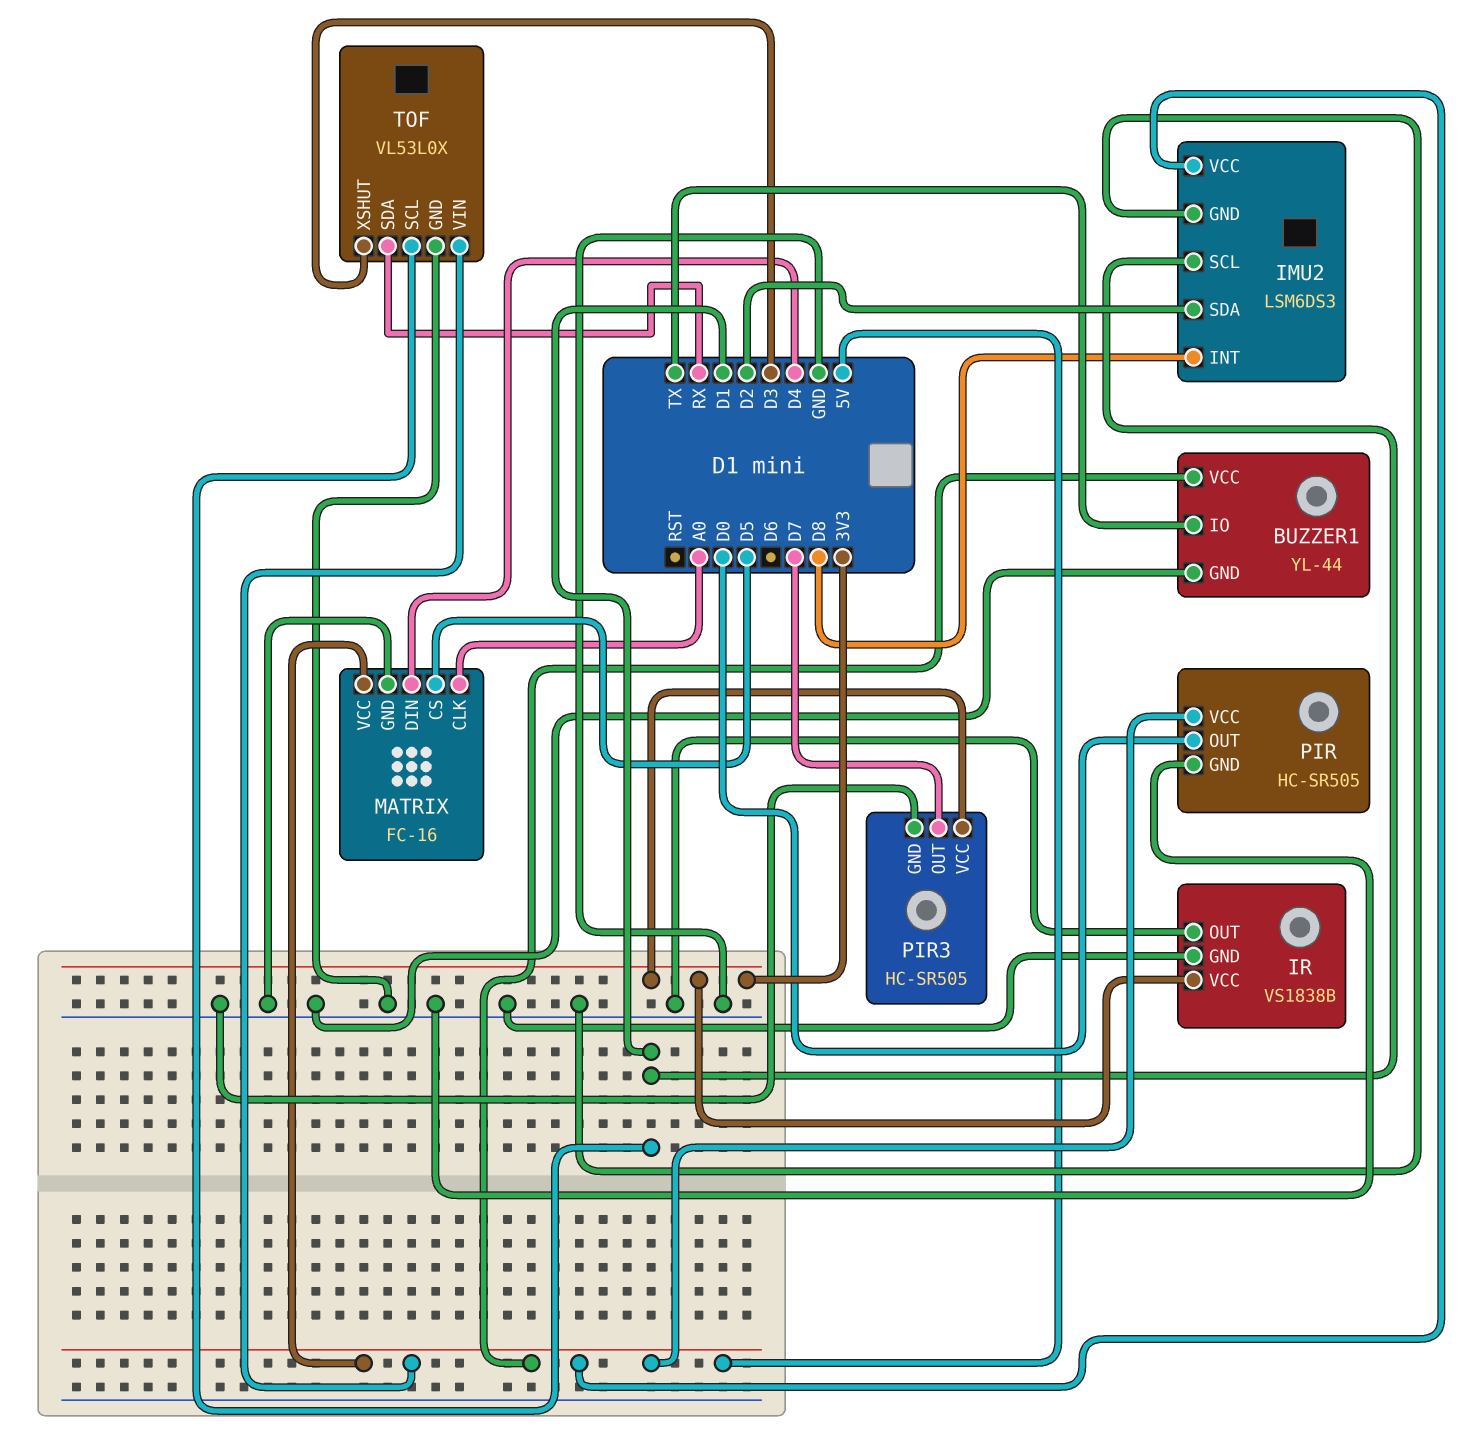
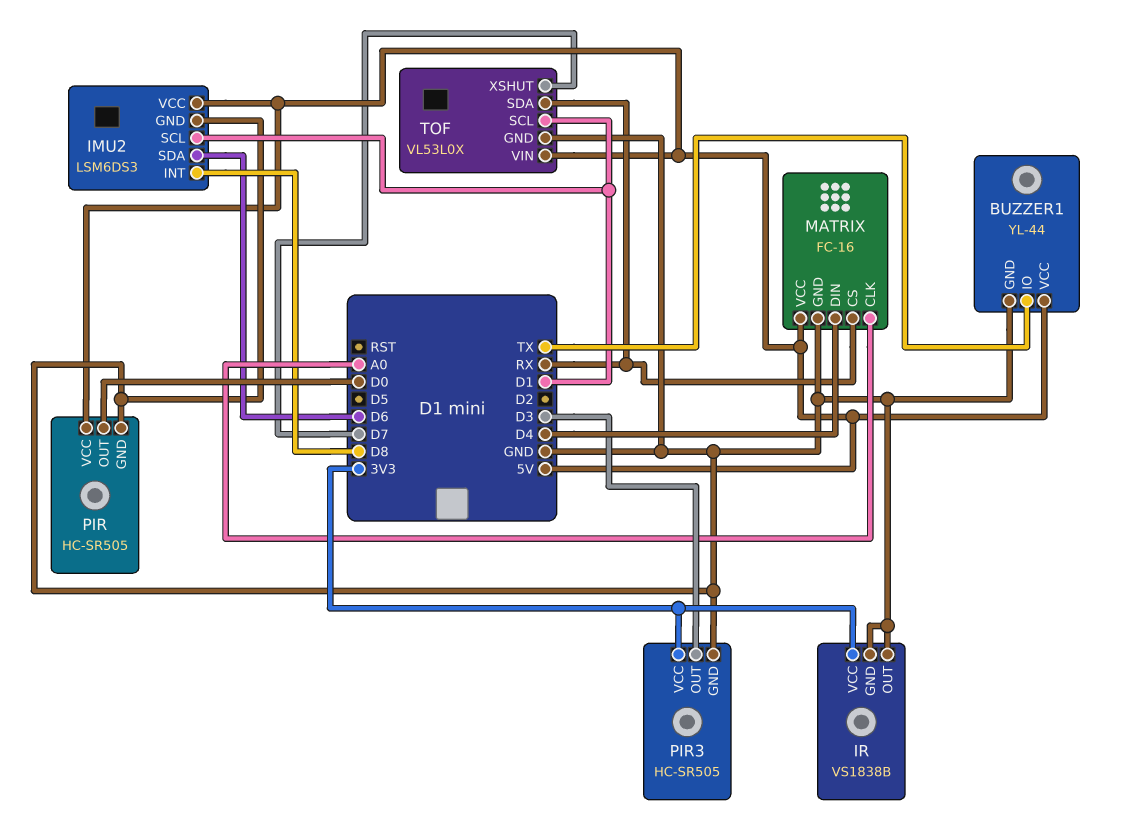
IMU2 pin SDA: D2 -> D6
MATRIX pin CS: D5 -> RX
PIR3 pin OUT: D7 -> D3
TOF pin XSHUT: D3 -> D7

